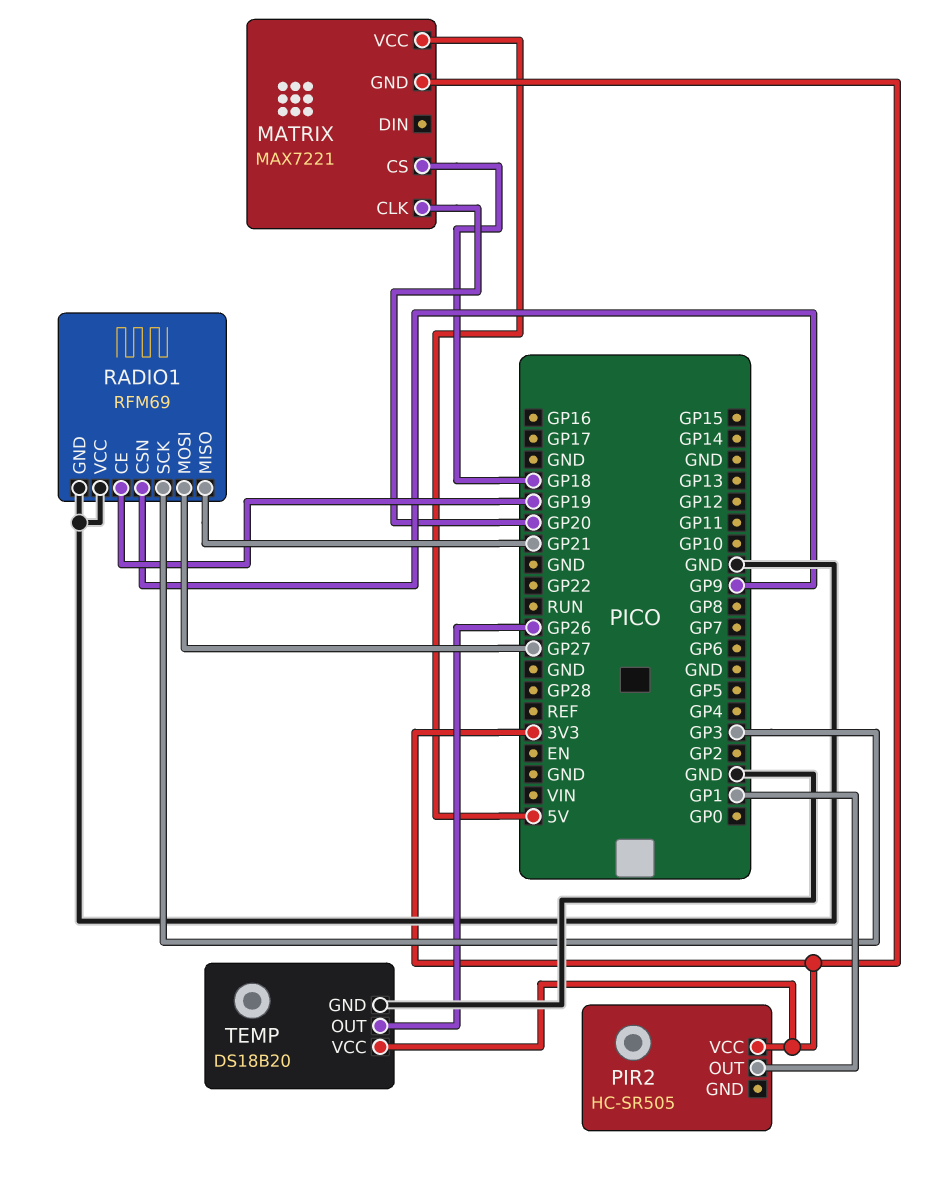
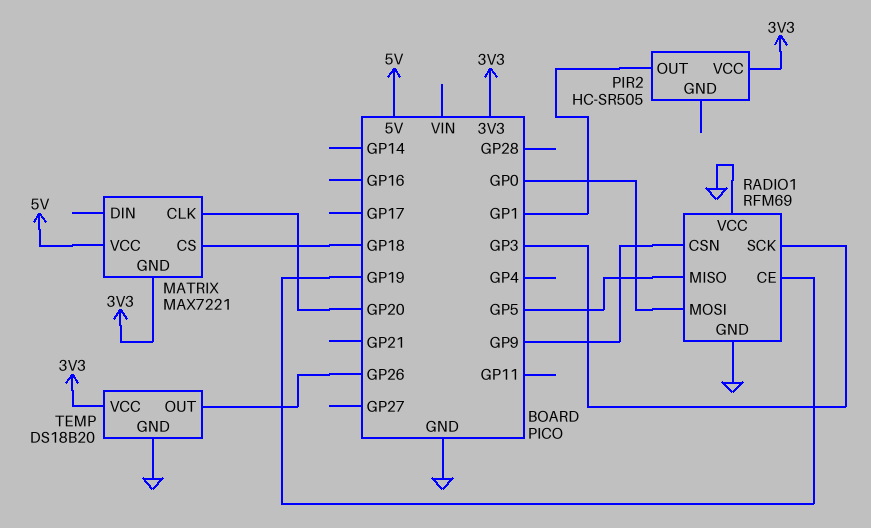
RADIO1 pin MISO: GP21 -> GP5
RADIO1 pin MOSI: GP27 -> GP0

